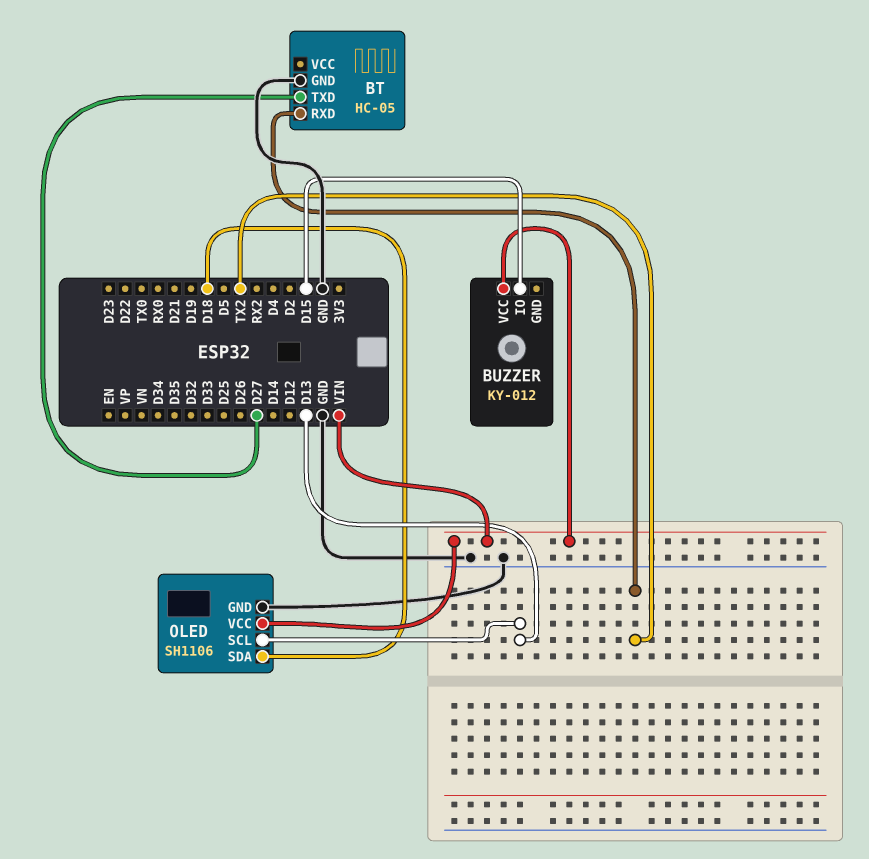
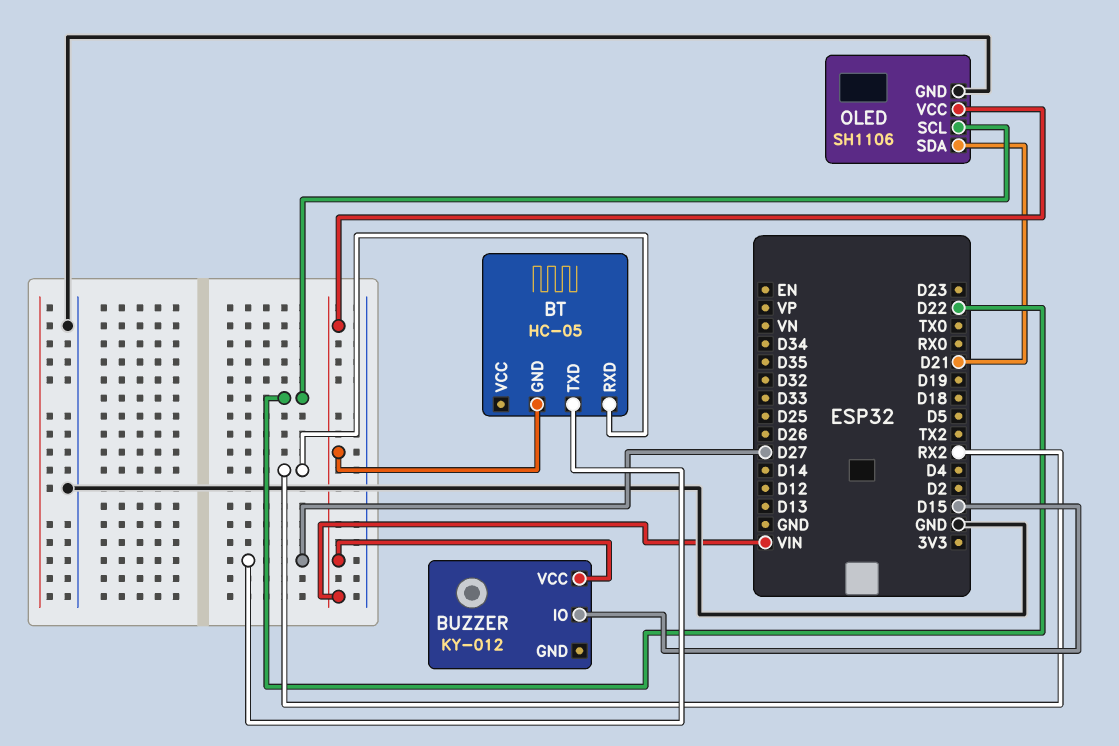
BT pin GND: GND -> VIN
BT pin RXD: TX2 -> RX2
OLED pin SCL: D13 -> D22
OLED pin SDA: D18 -> D21

